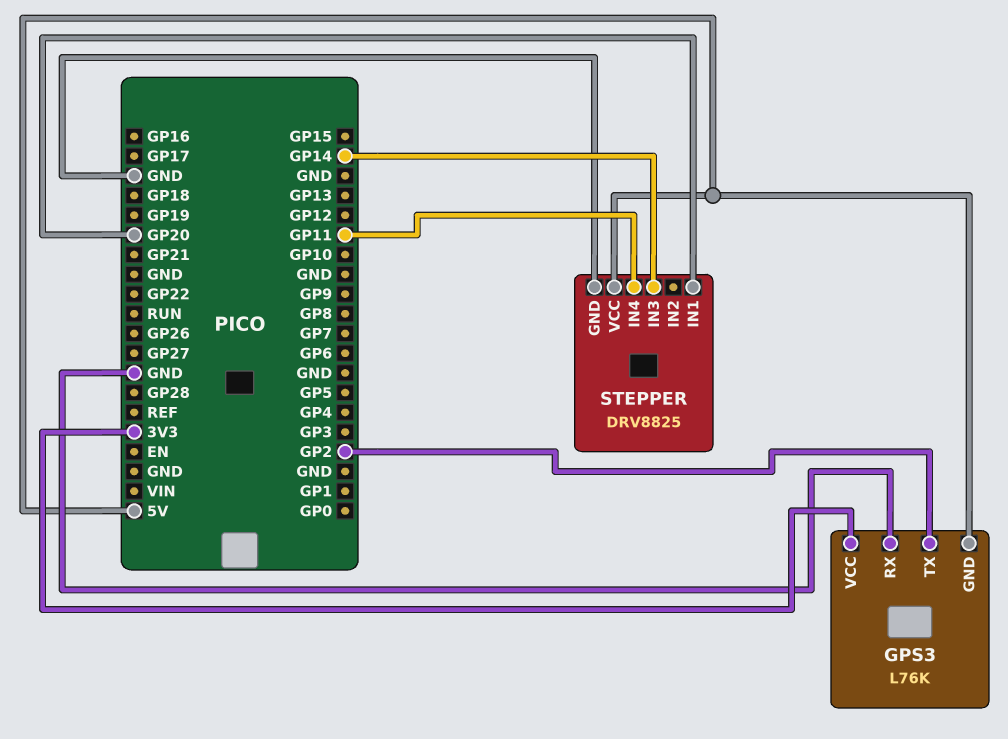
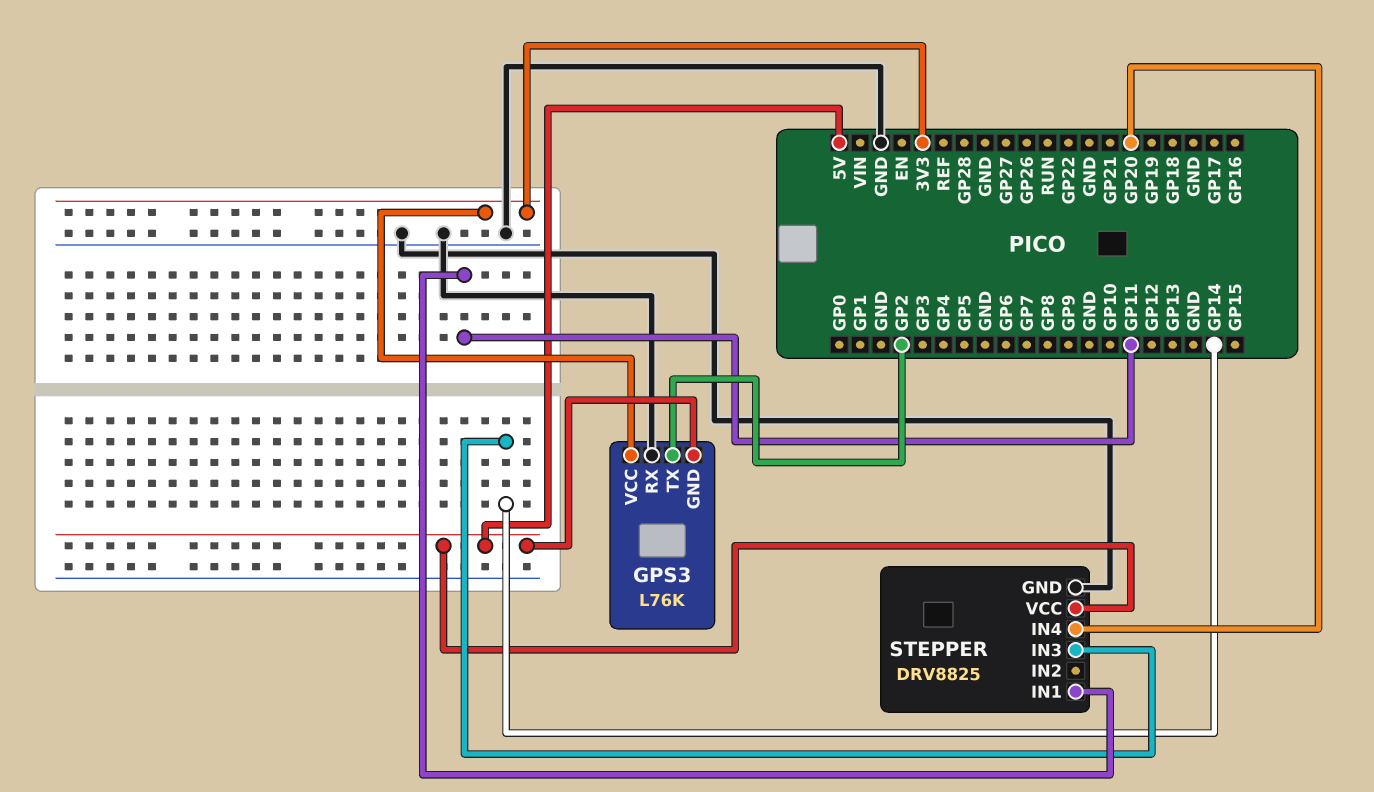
STEPPER pin IN1: GP20 -> GP11
STEPPER pin IN4: GP11 -> GP20

